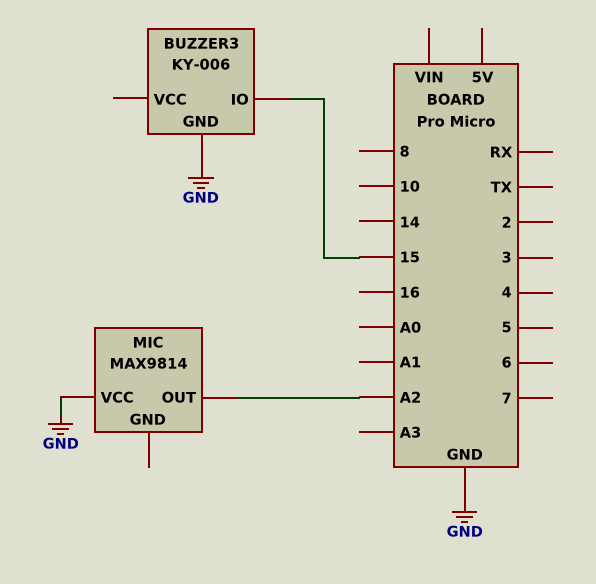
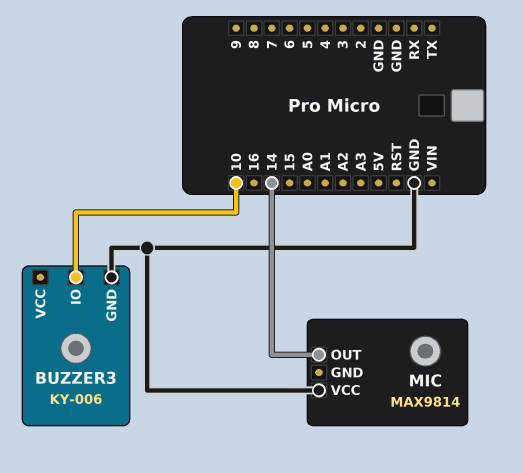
BUZZER3 pin IO: 15 -> 10
MIC pin OUT: A2 -> 14

